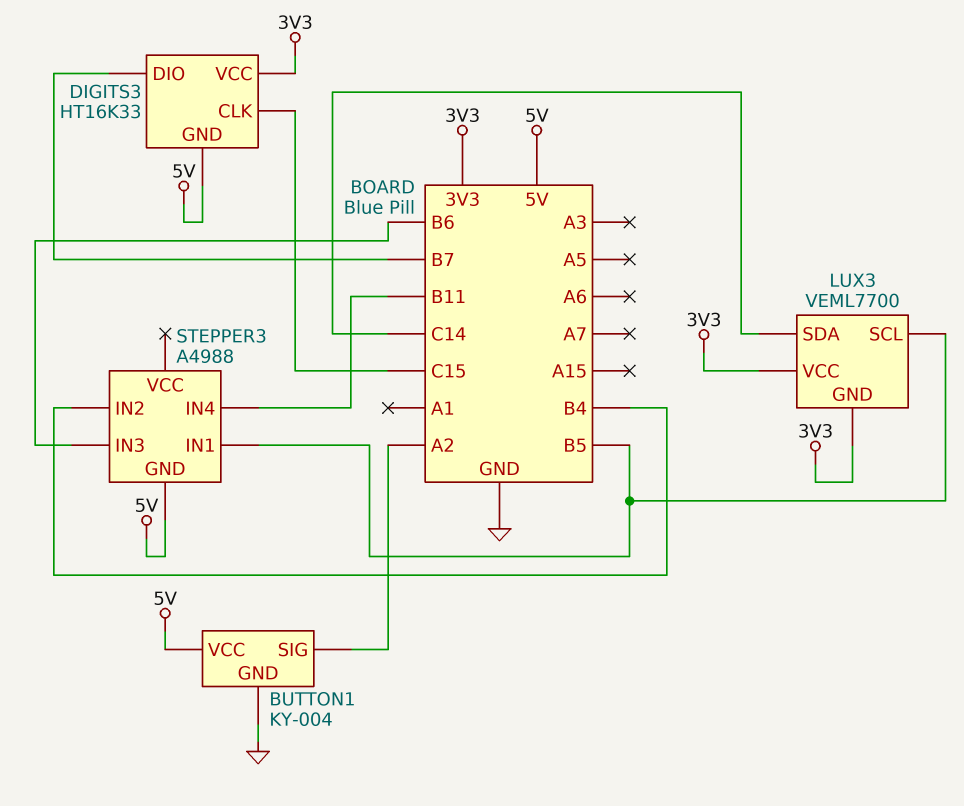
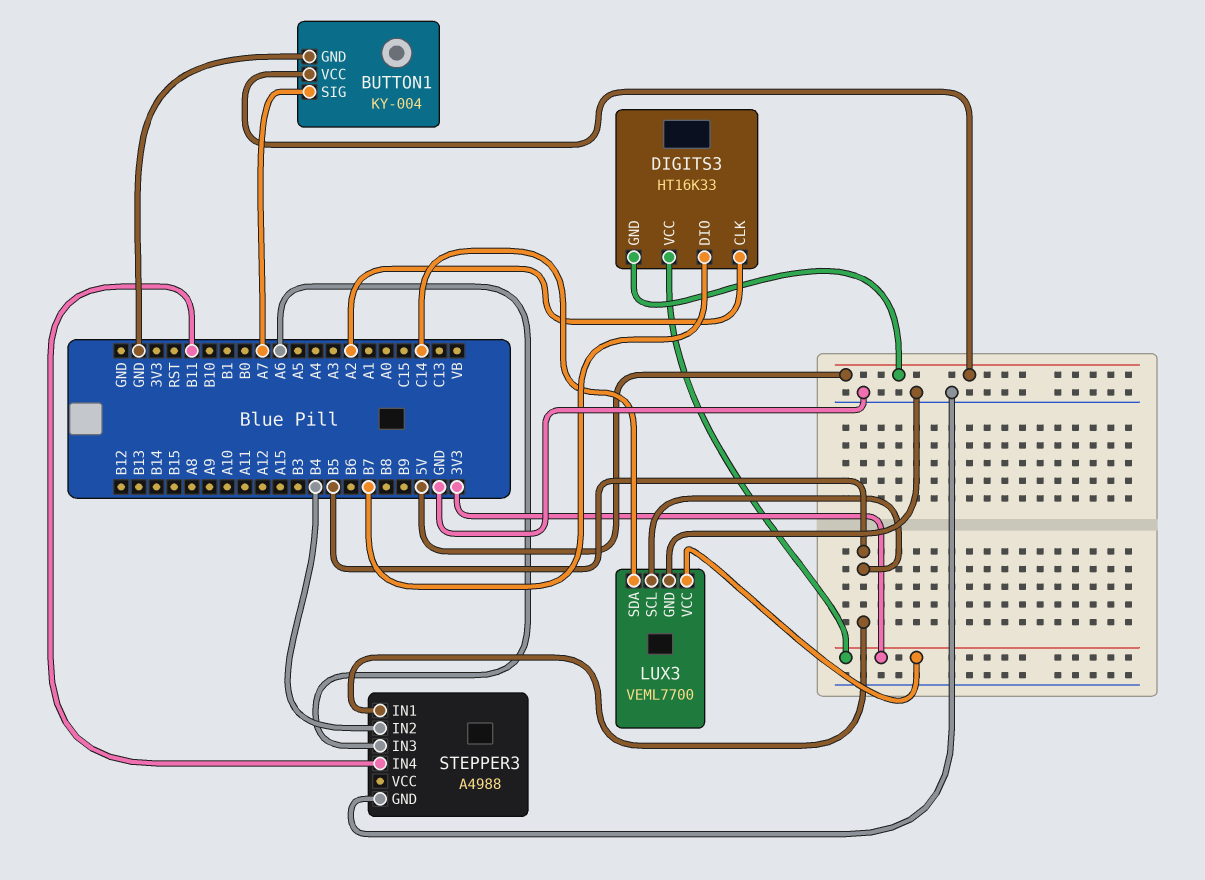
BUTTON1 pin SIG: A2 -> A7
DIGITS3 pin CLK: C15 -> A2
LUX3 pin GND: 3V3 -> GND
STEPPER3 pin GND: 5V -> GND
STEPPER3 pin IN3: B6 -> A6

